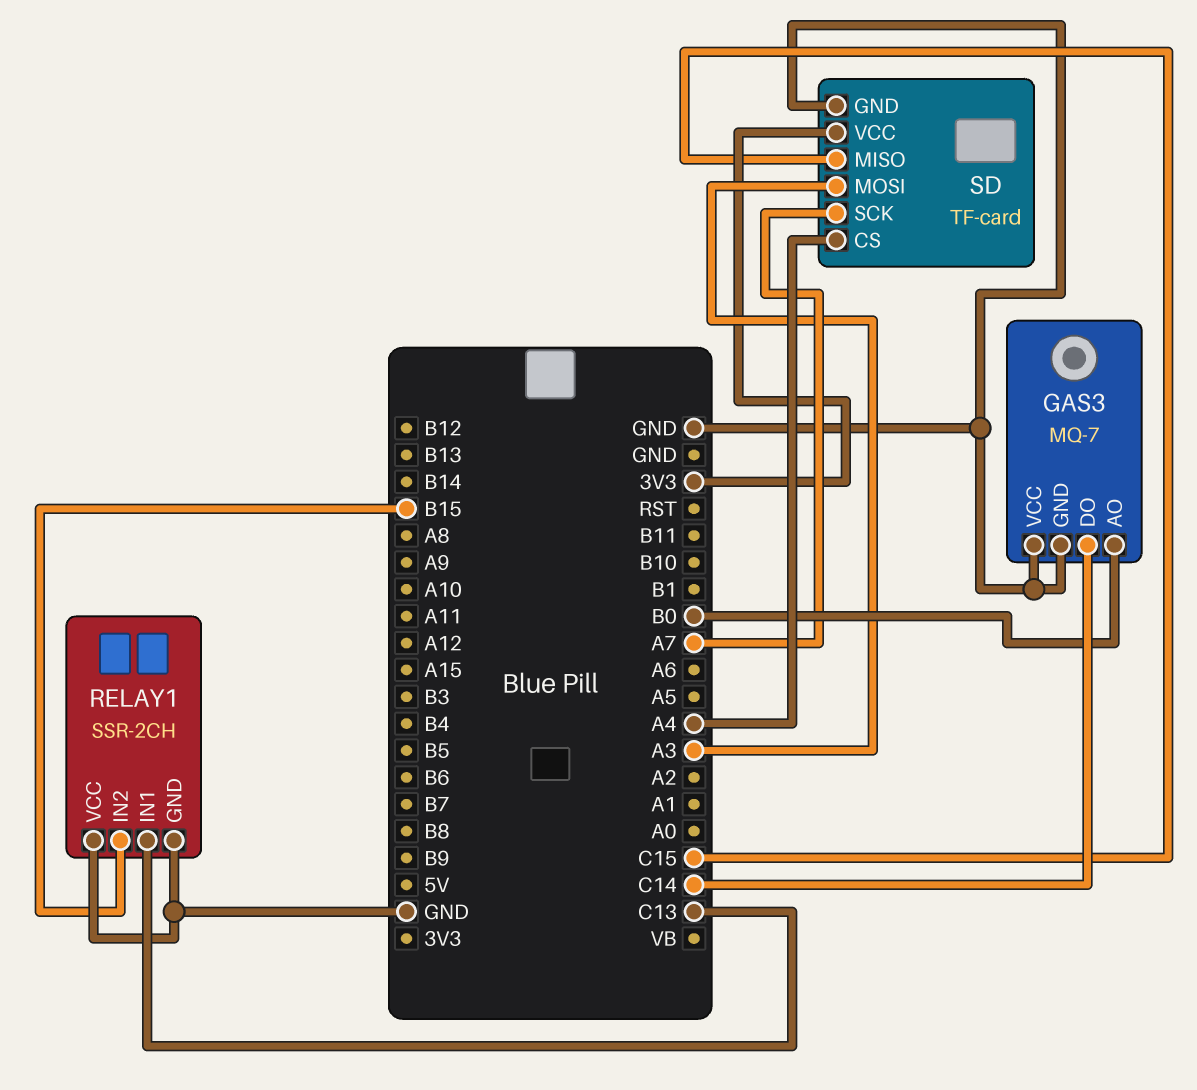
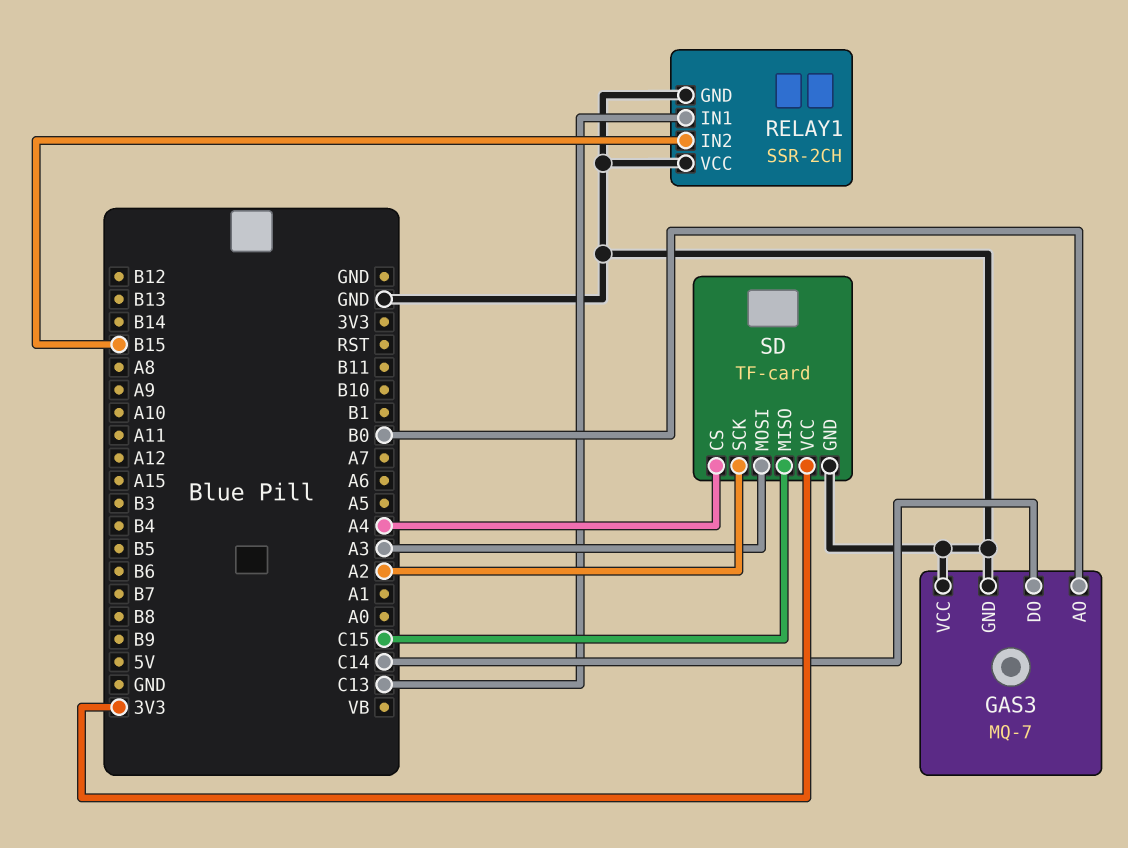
SD pin SCK: A7 -> A2

